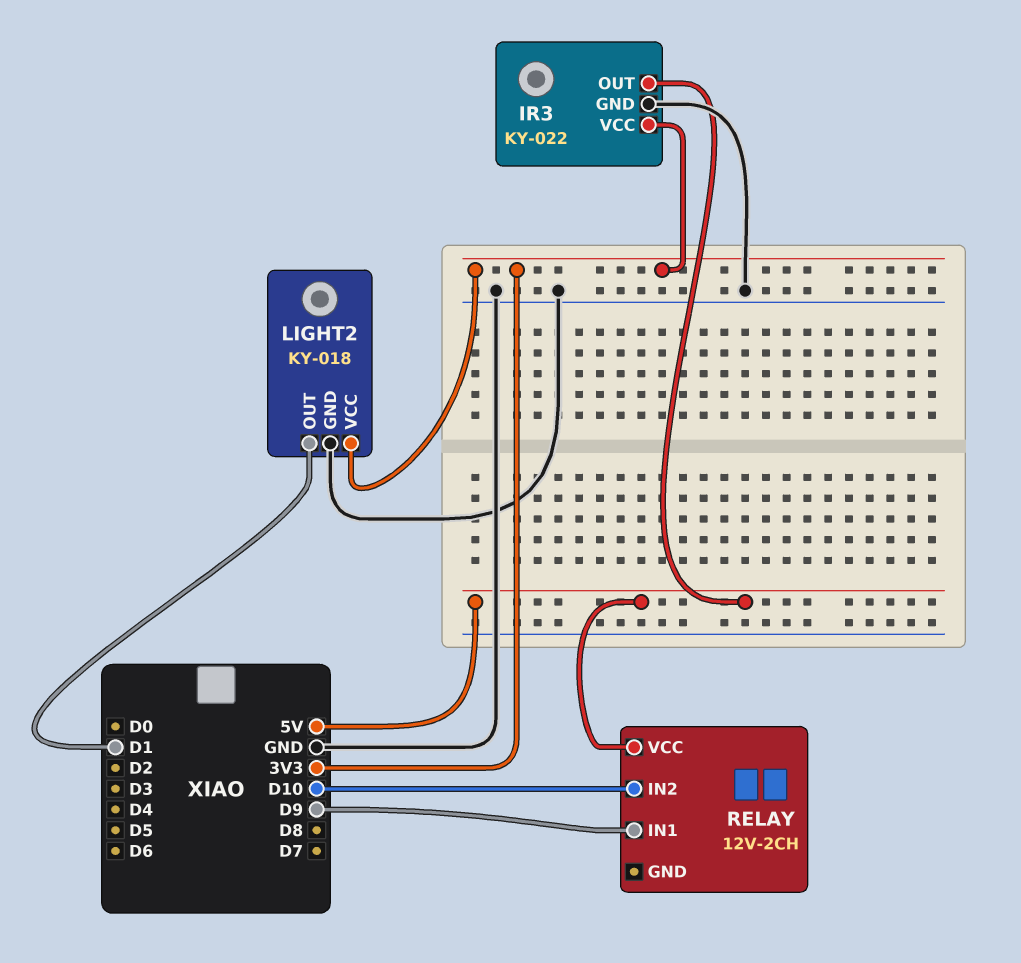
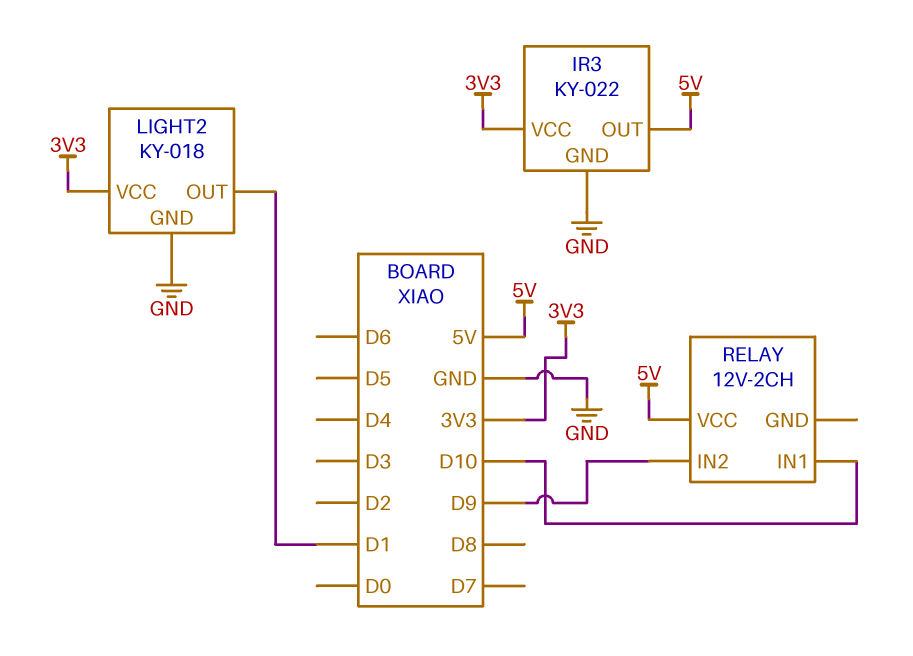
RELAY pin IN1: D9 -> D10
RELAY pin IN2: D10 -> D9

